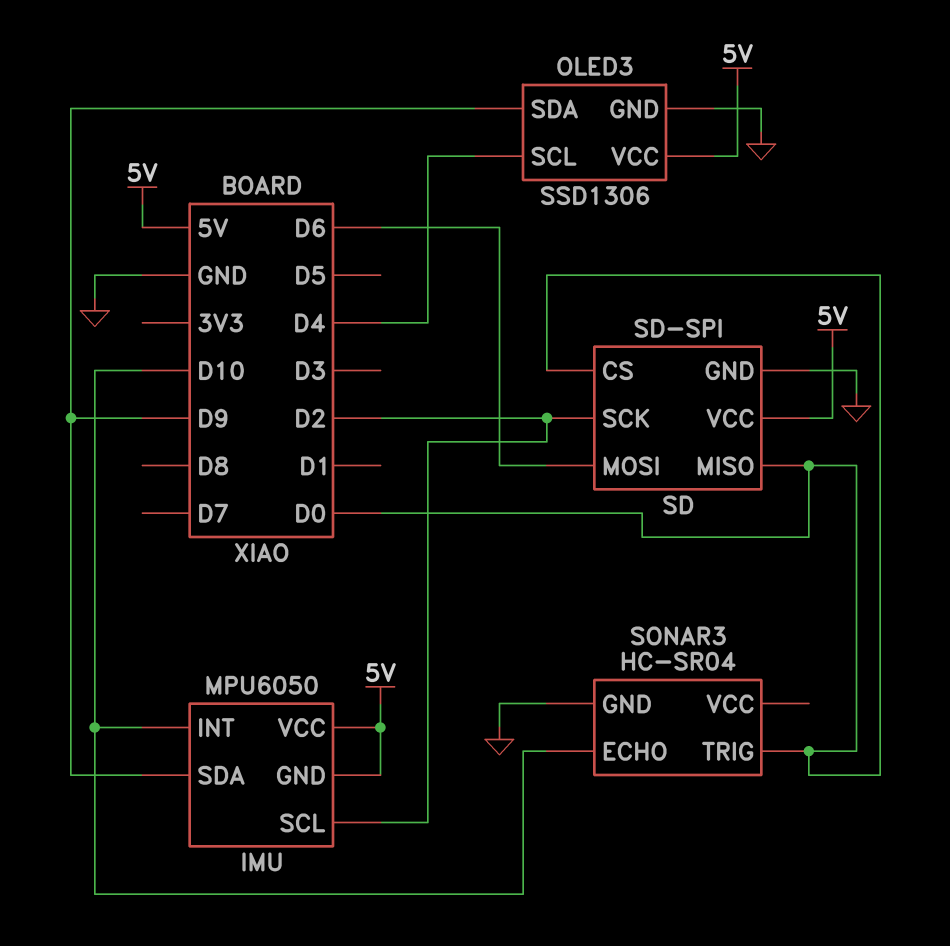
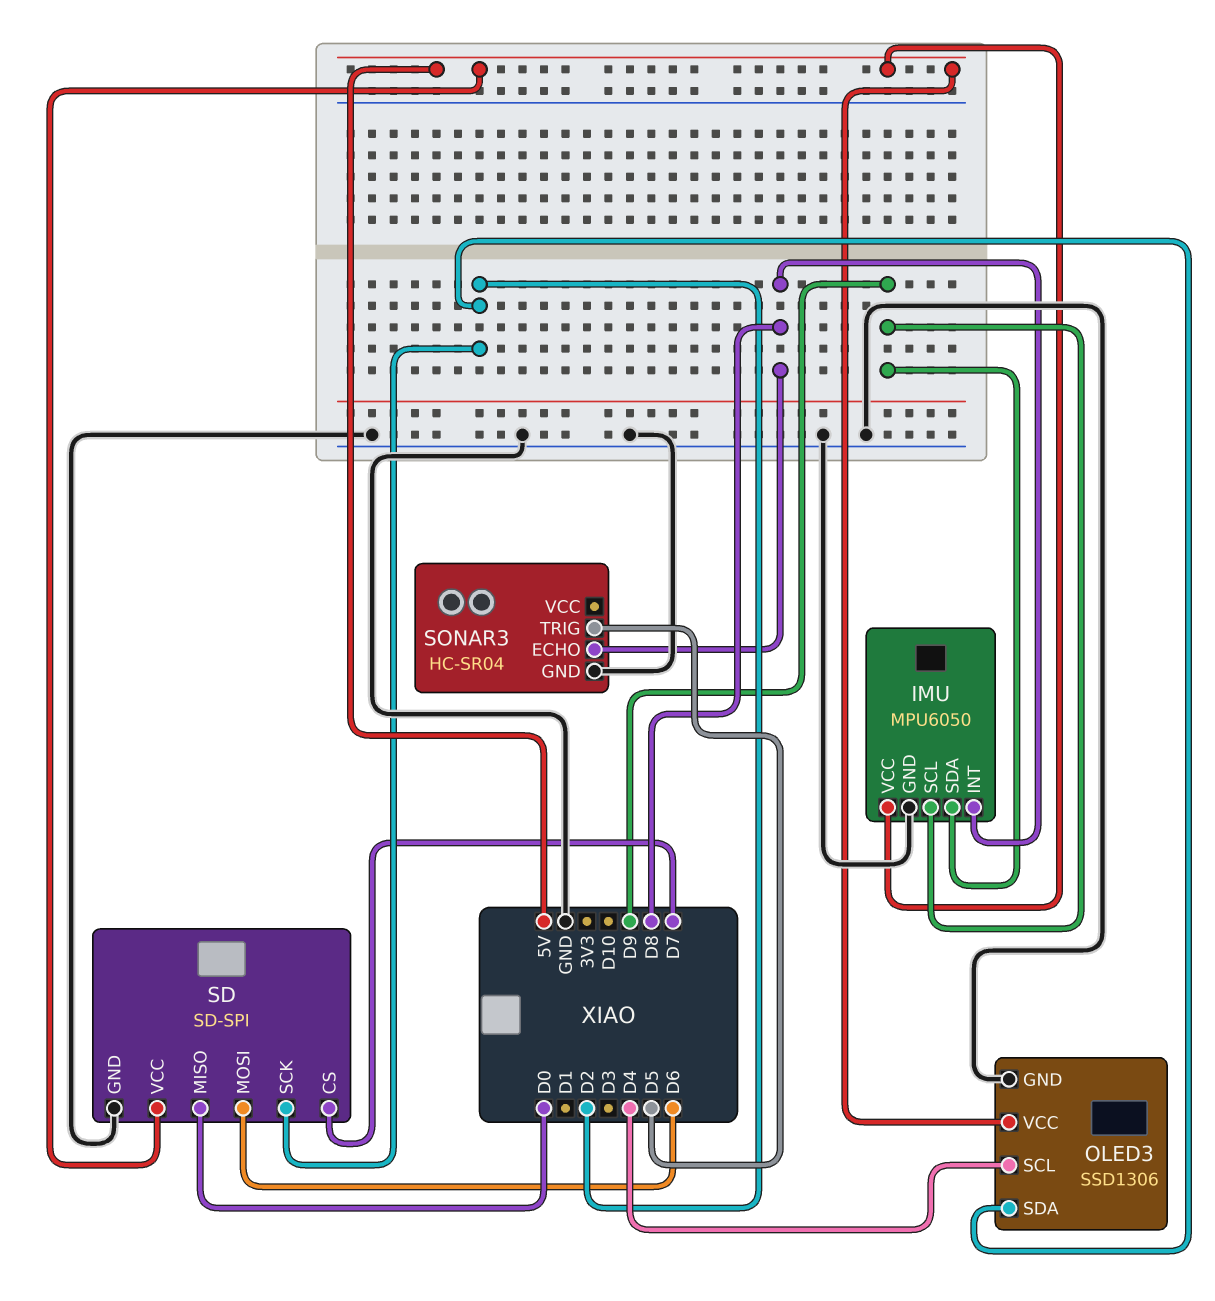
IMU pin GND: 5V -> GND
IMU pin INT: D10 -> D8
IMU pin SCL: D2 -> D9
OLED3 pin SDA: D9 -> D2
SD pin CS: D0 -> D7
SONAR3 pin ECHO: D10 -> D8
SONAR3 pin TRIG: D0 -> D5

